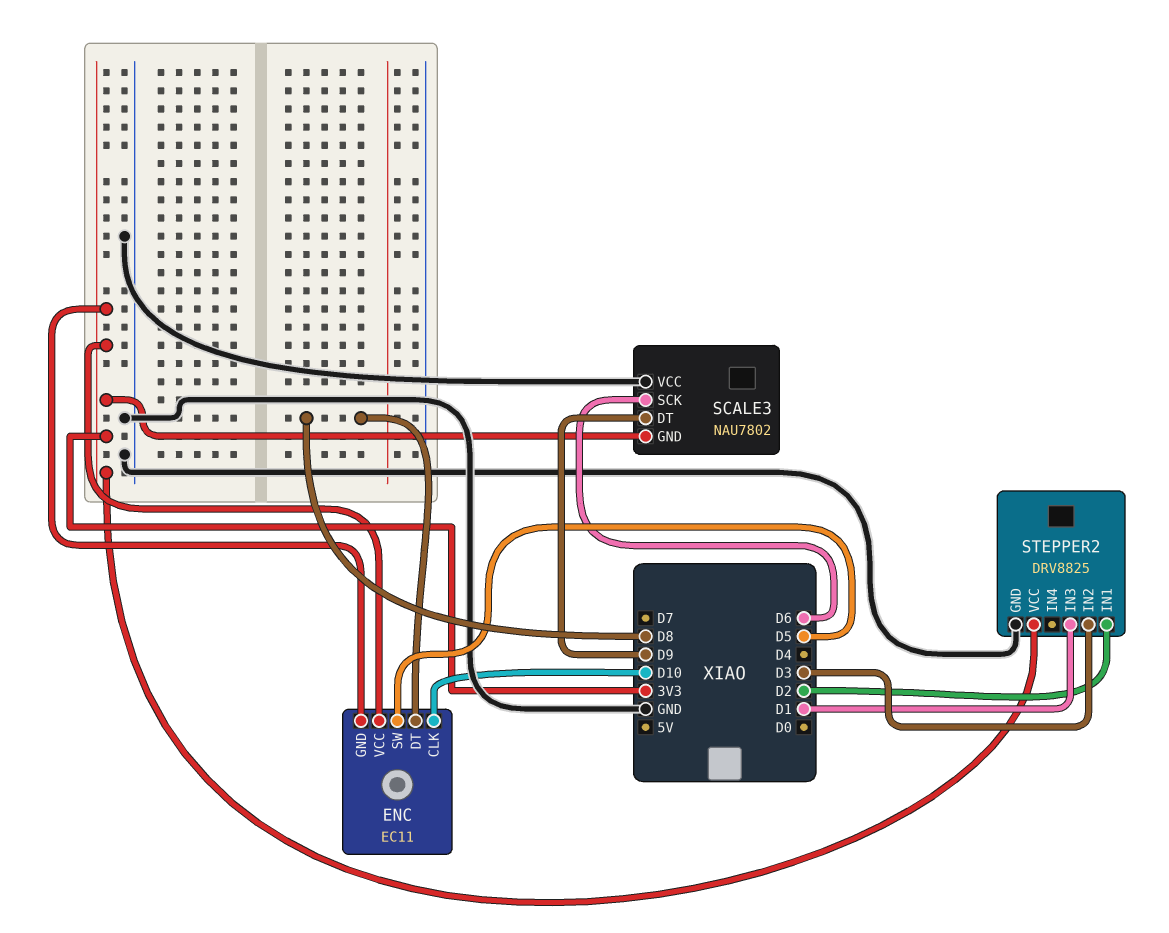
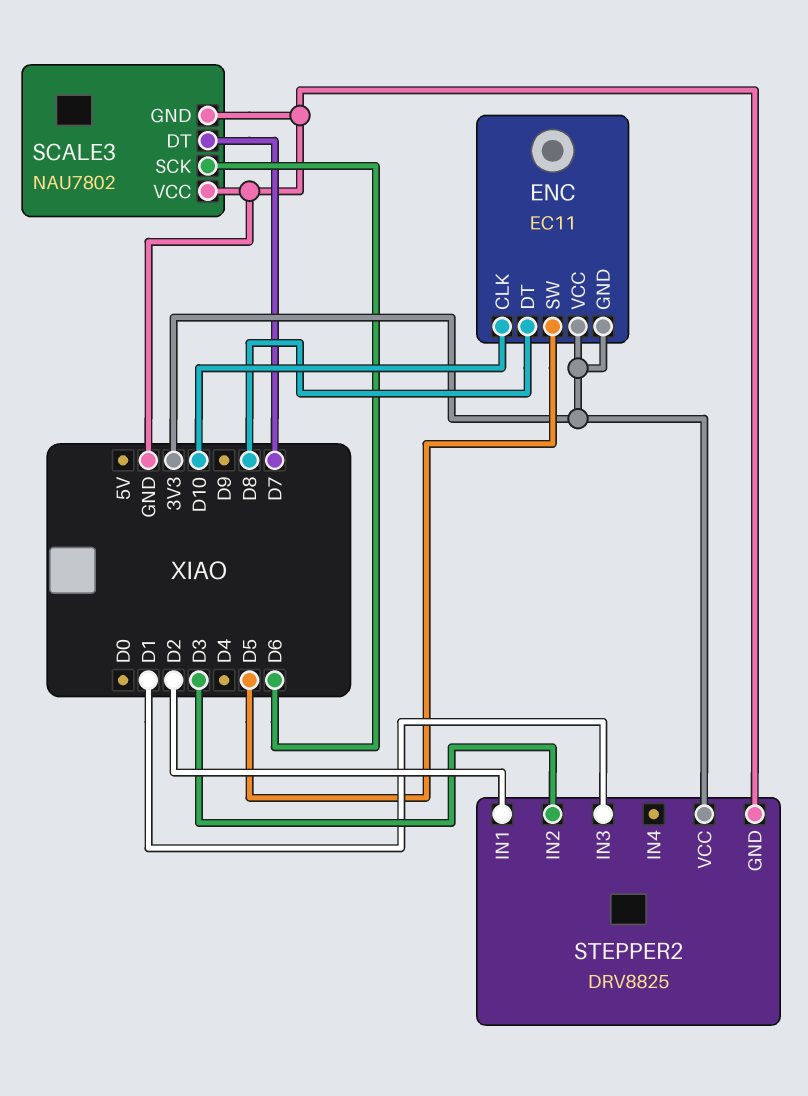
SCALE3 pin DT: D9 -> D7
SCALE3 pin GND: 3V3 -> GND

